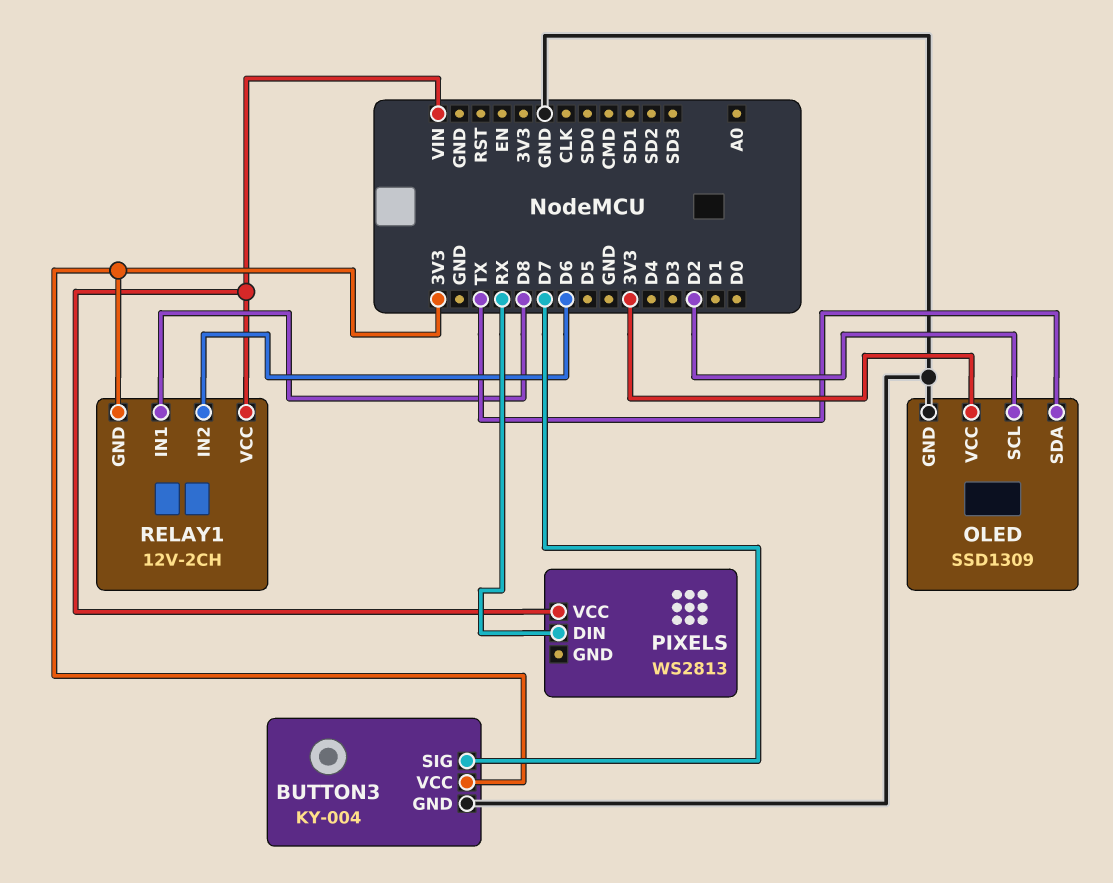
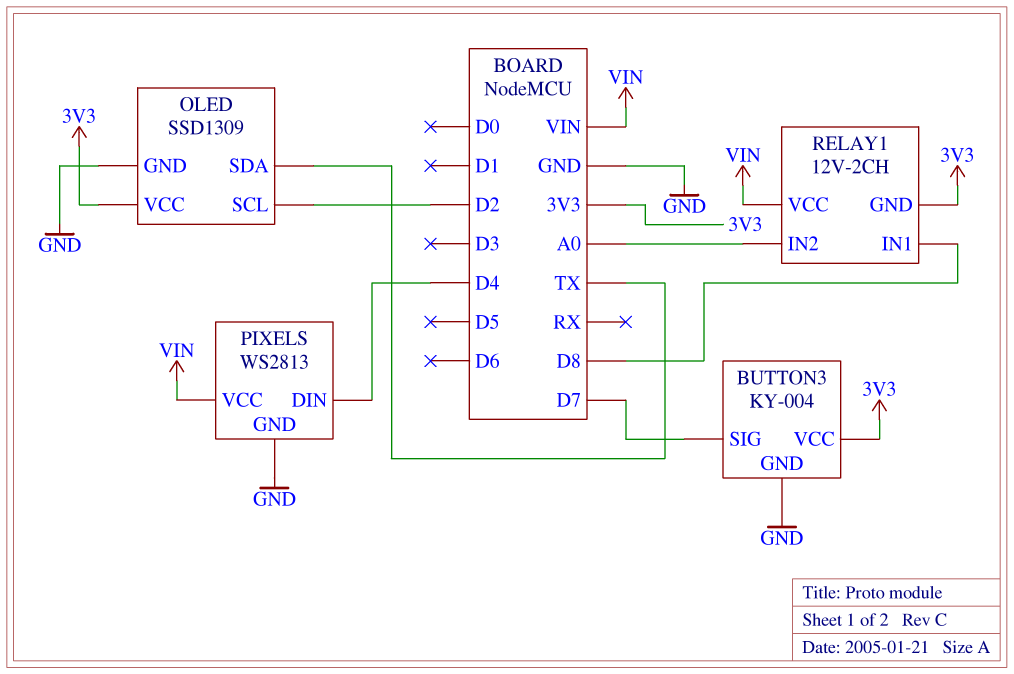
PIXELS pin DIN: RX -> D4
PIXELS pin GND: none -> GND
RELAY1 pin IN2: D6 -> A0

